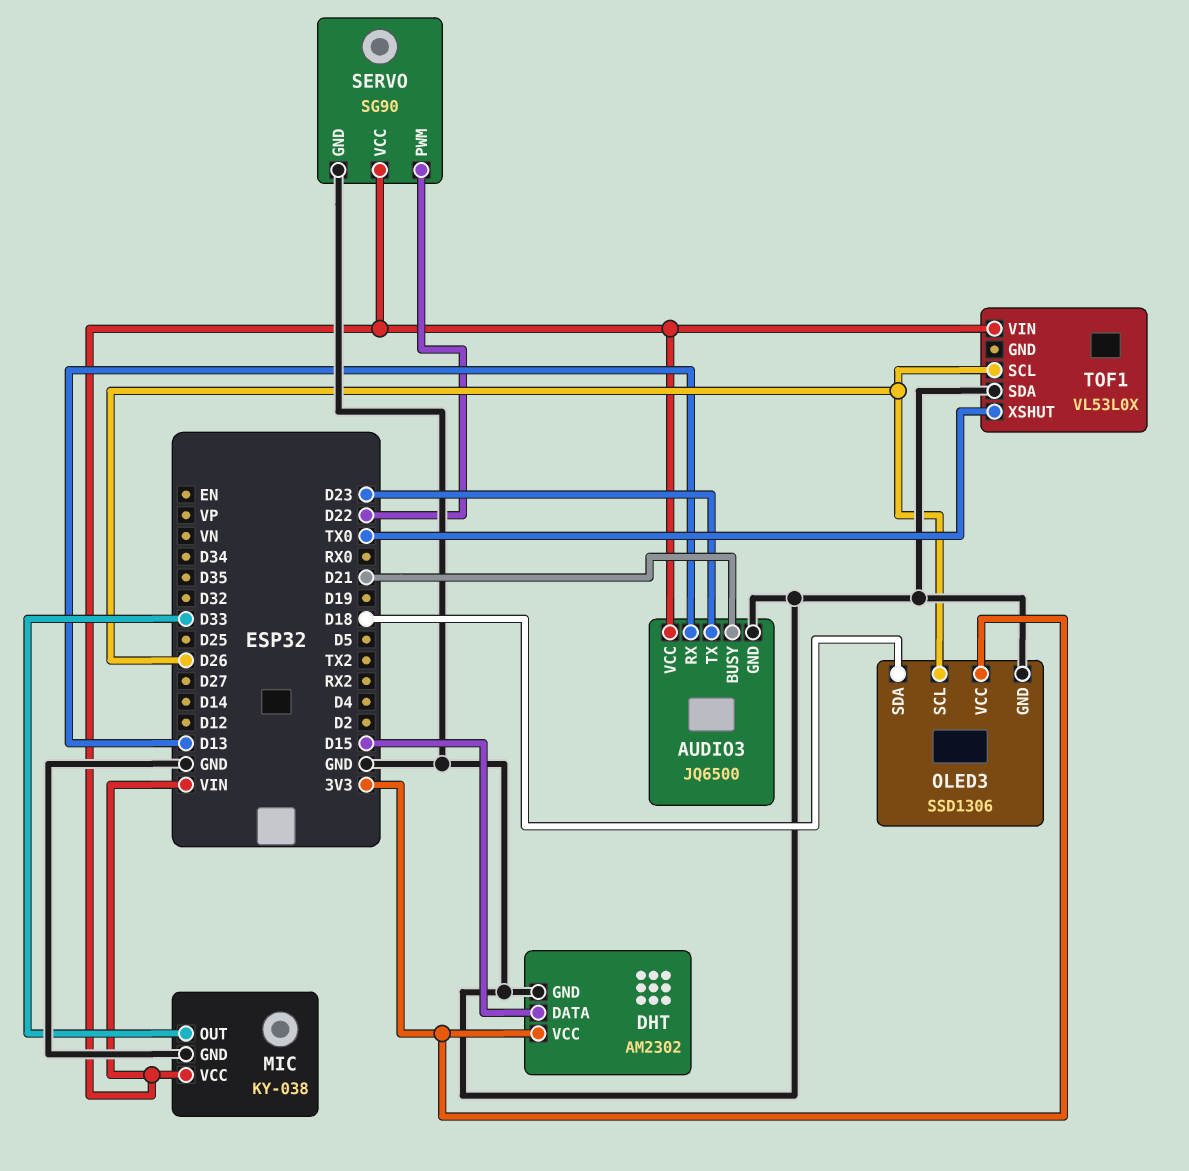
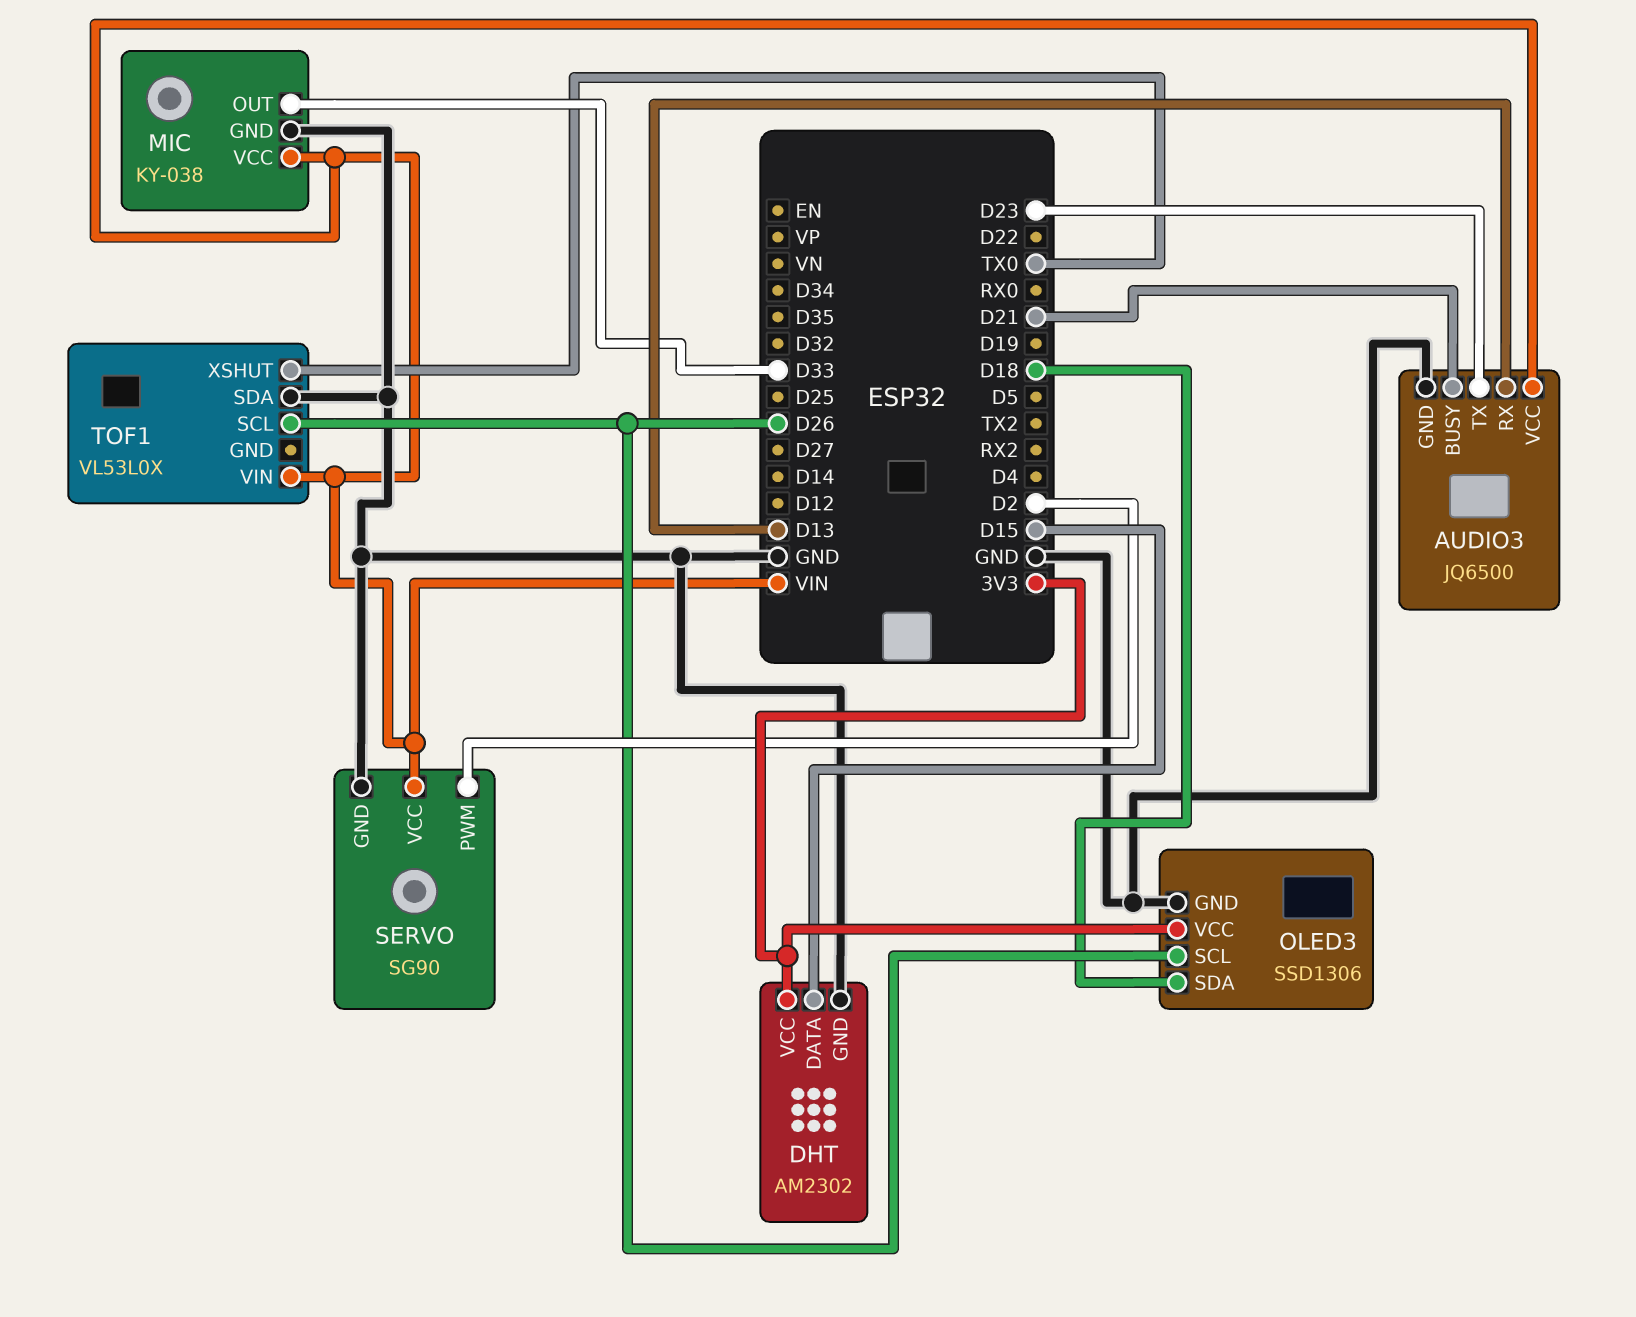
SERVO pin PWM: D22 -> D2

